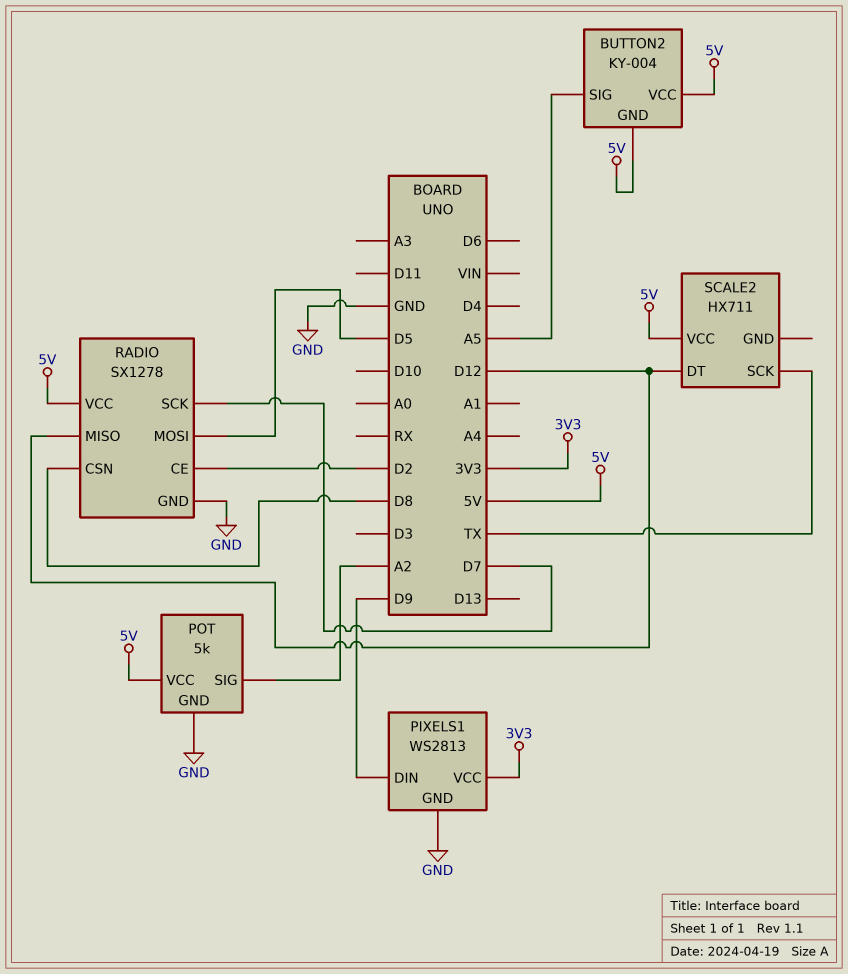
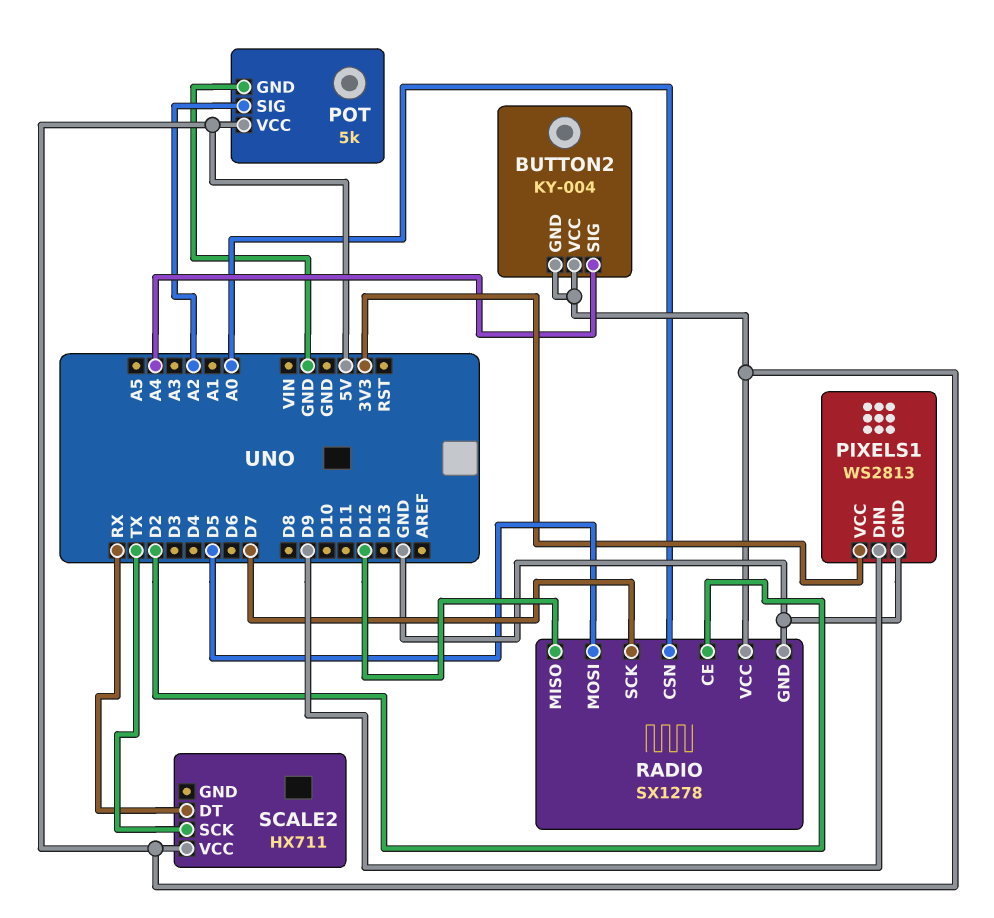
BUTTON2 pin SIG: A5 -> A4
RADIO pin CSN: D8 -> A0
SCALE2 pin DT: D12 -> RX

